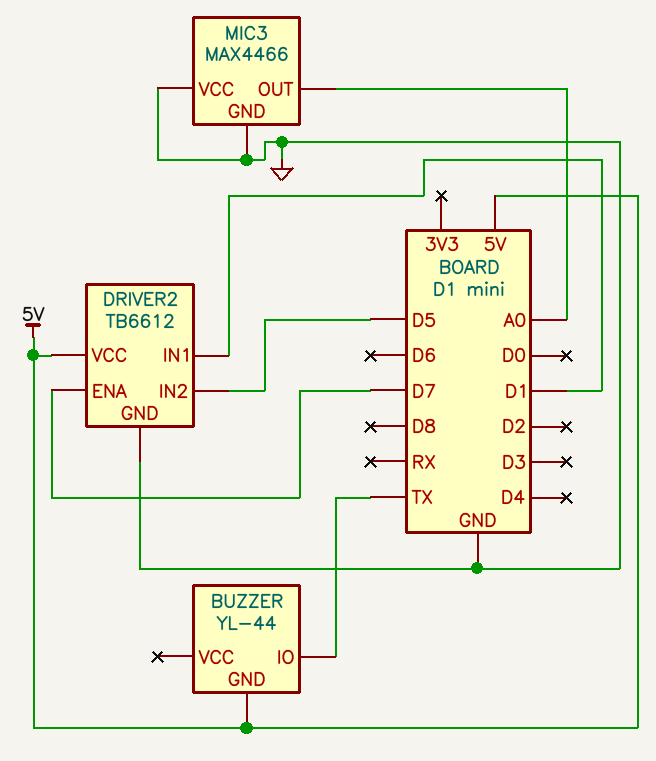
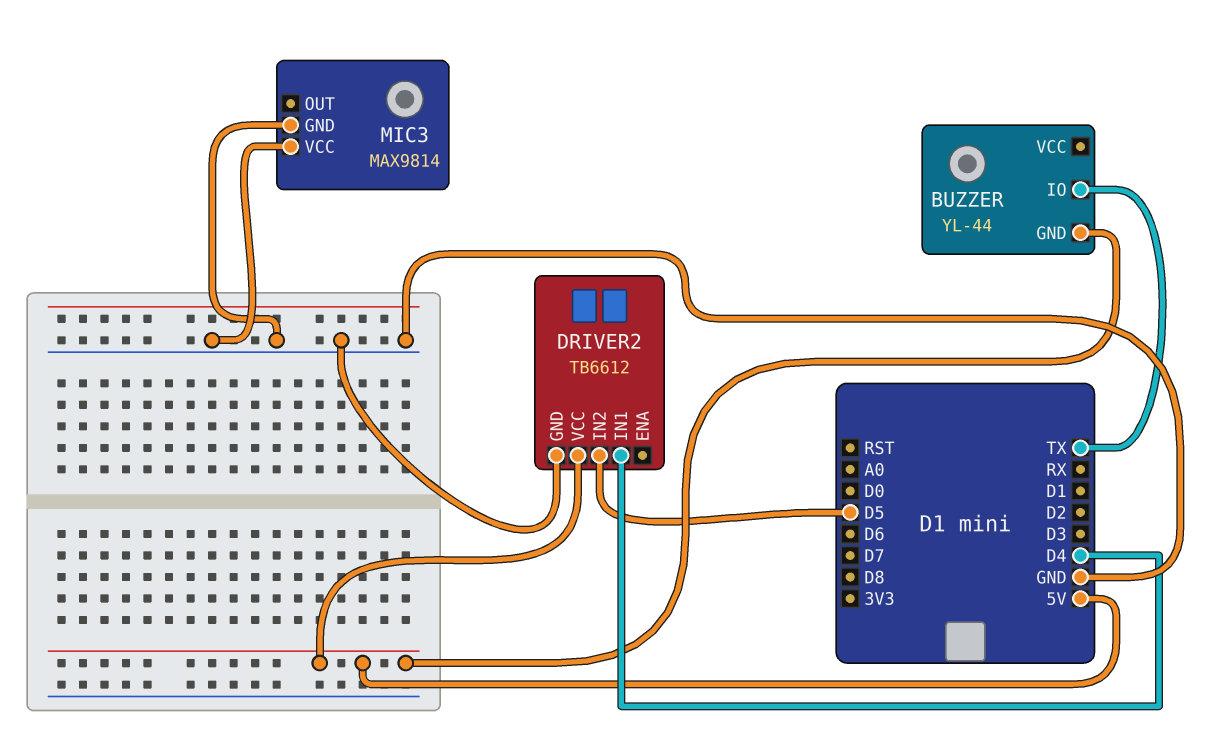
DRIVER2 pin ENA: D7 -> none
DRIVER2 pin IN1: D1 -> D4
MIC3: MAX4466 -> MAX9814
MIC3 pin OUT: A0 -> none

